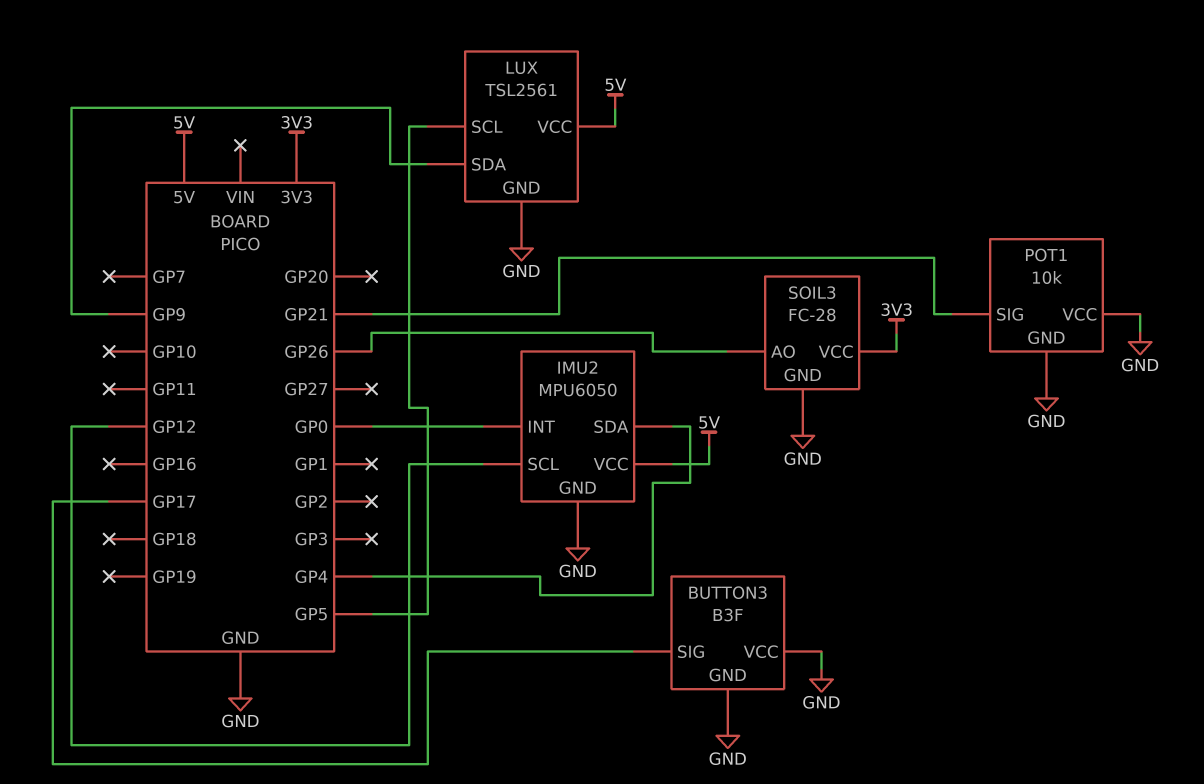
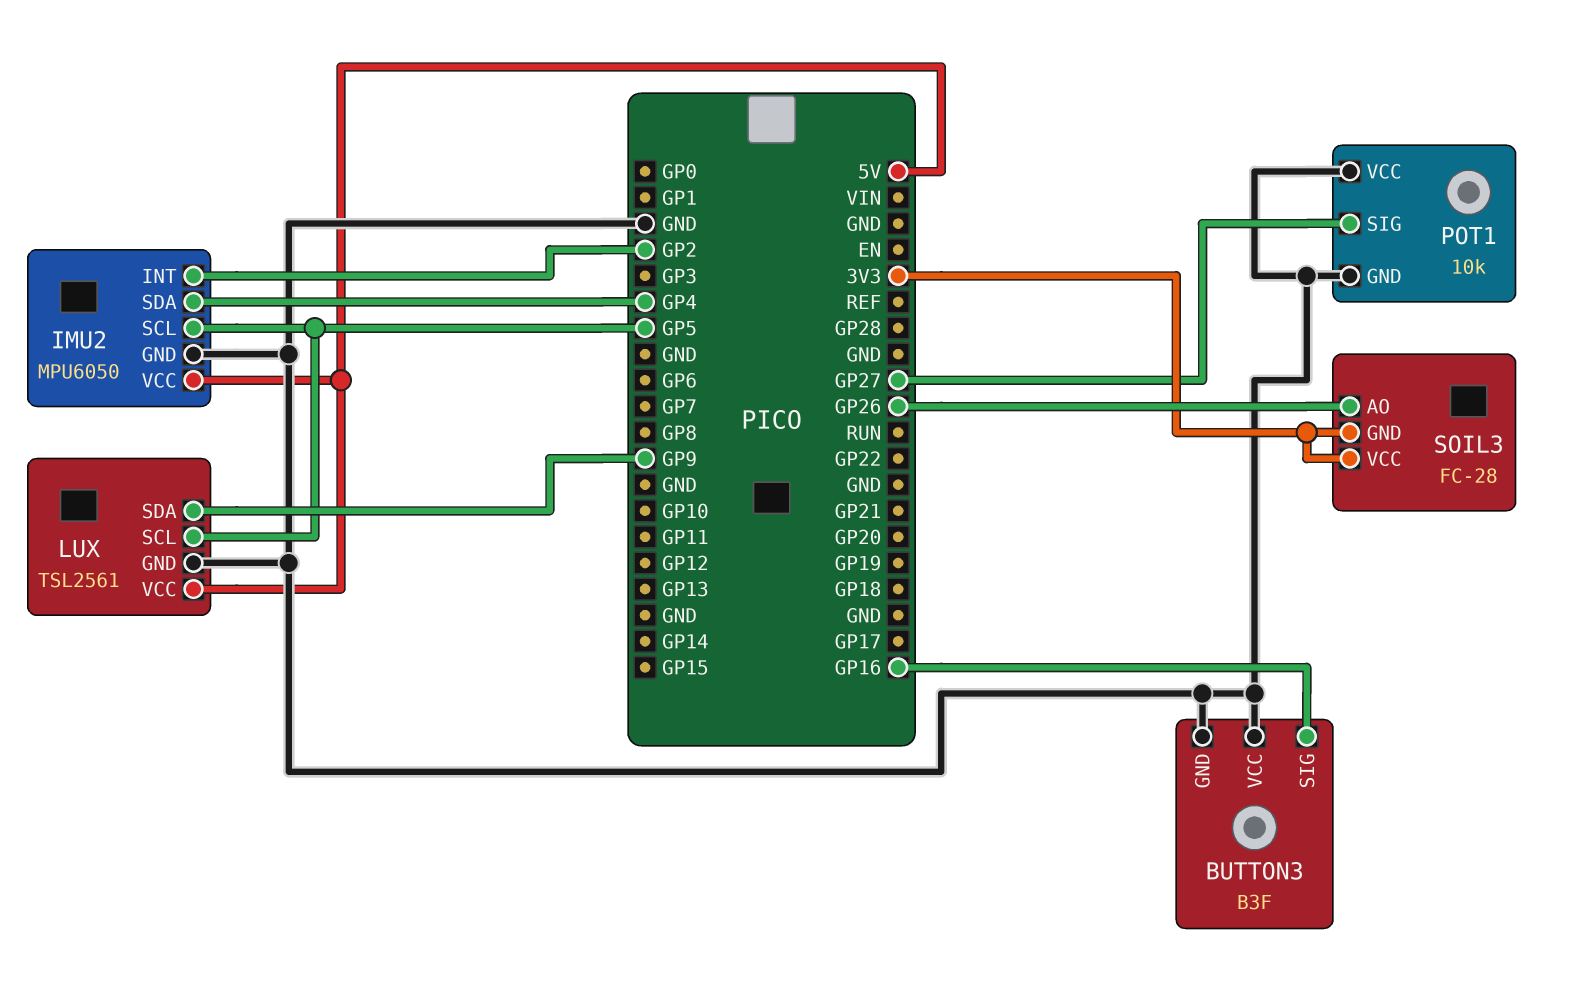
BUTTON3 pin SIG: GP17 -> GP16
IMU2 pin INT: GP0 -> GP2
IMU2 pin SCL: GP12 -> GP5
POT1 pin SIG: GP21 -> GP27
SOIL3 pin GND: GND -> 3V3

